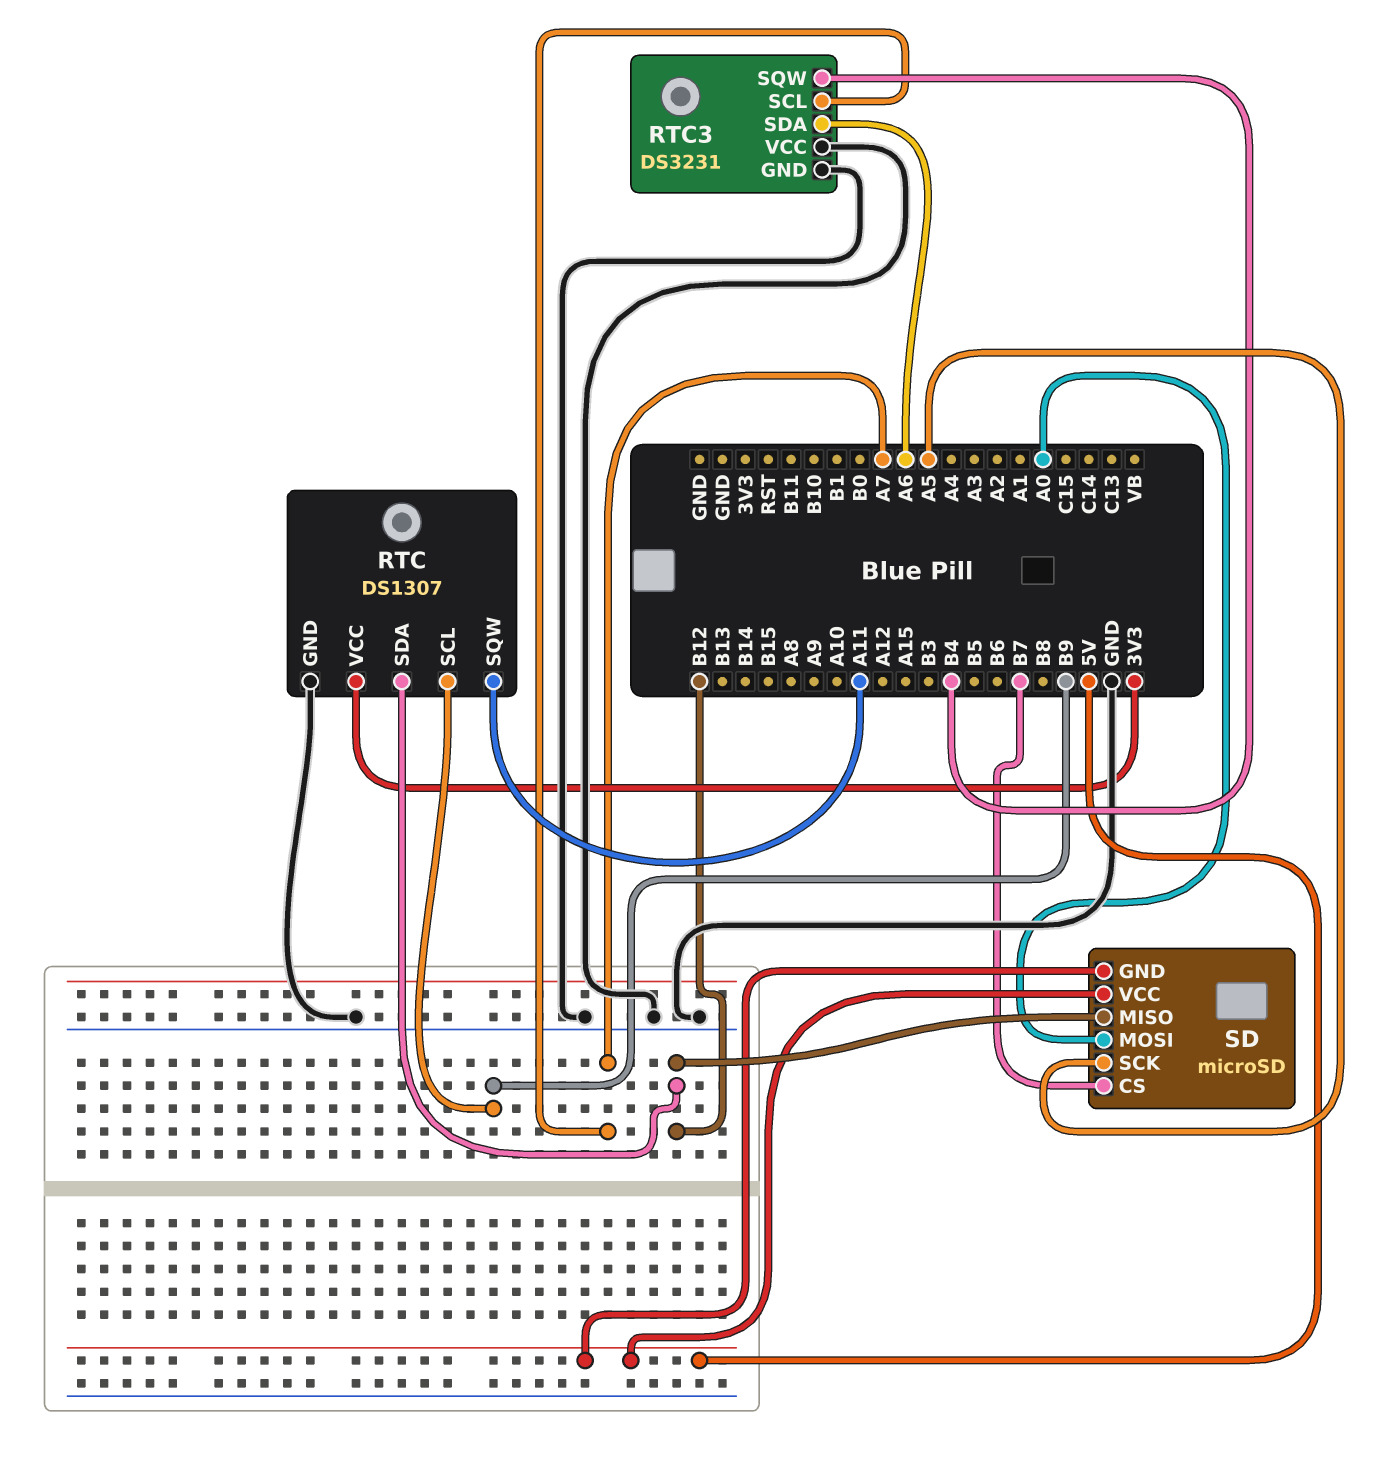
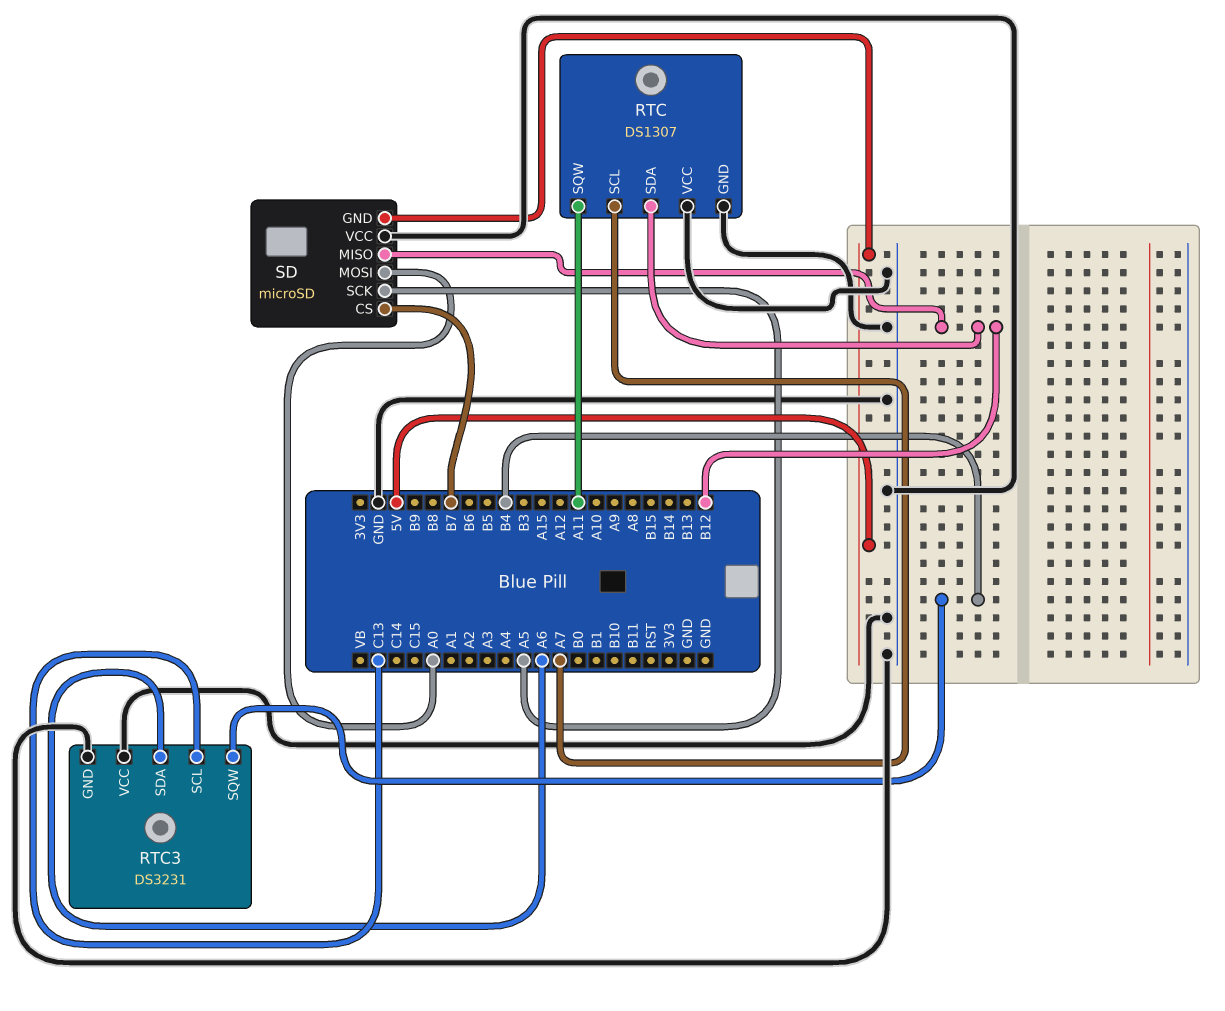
RTC pin SCL: B9 -> A7
RTC pin VCC: 3V3 -> GND
RTC3 pin SCL: A7 -> C13
SD pin VCC: 5V -> GND

